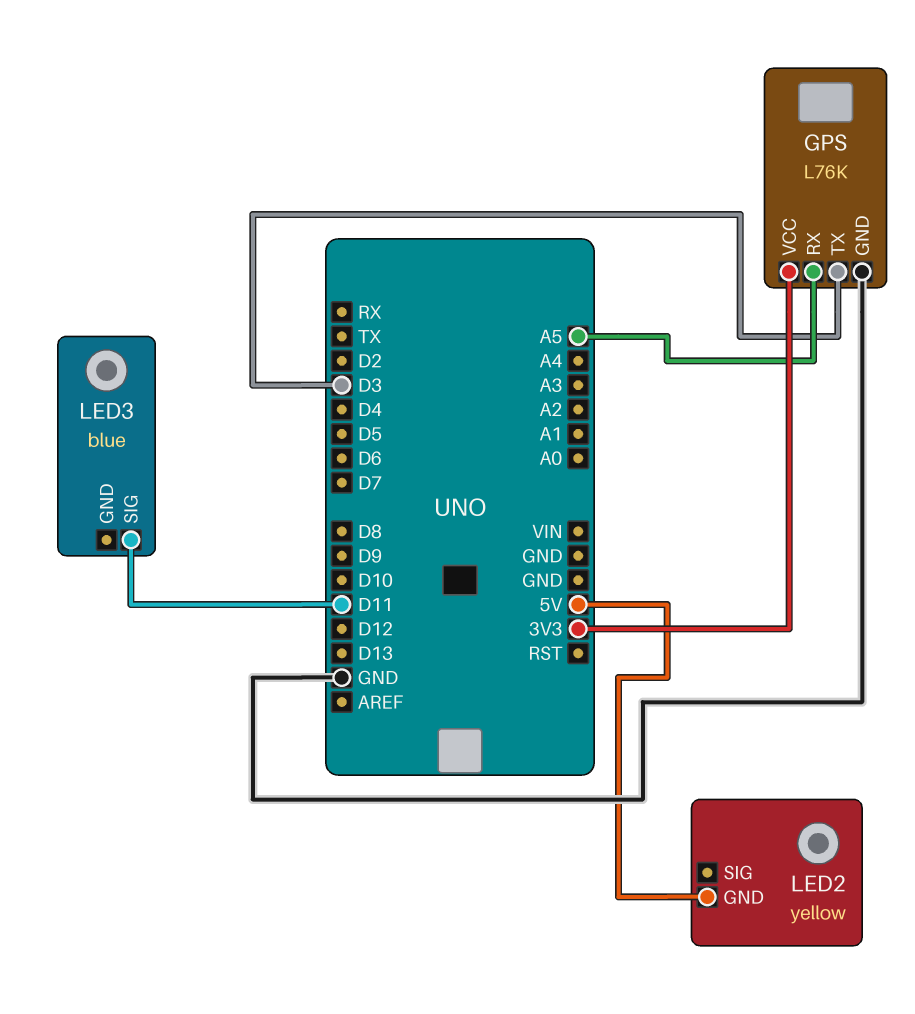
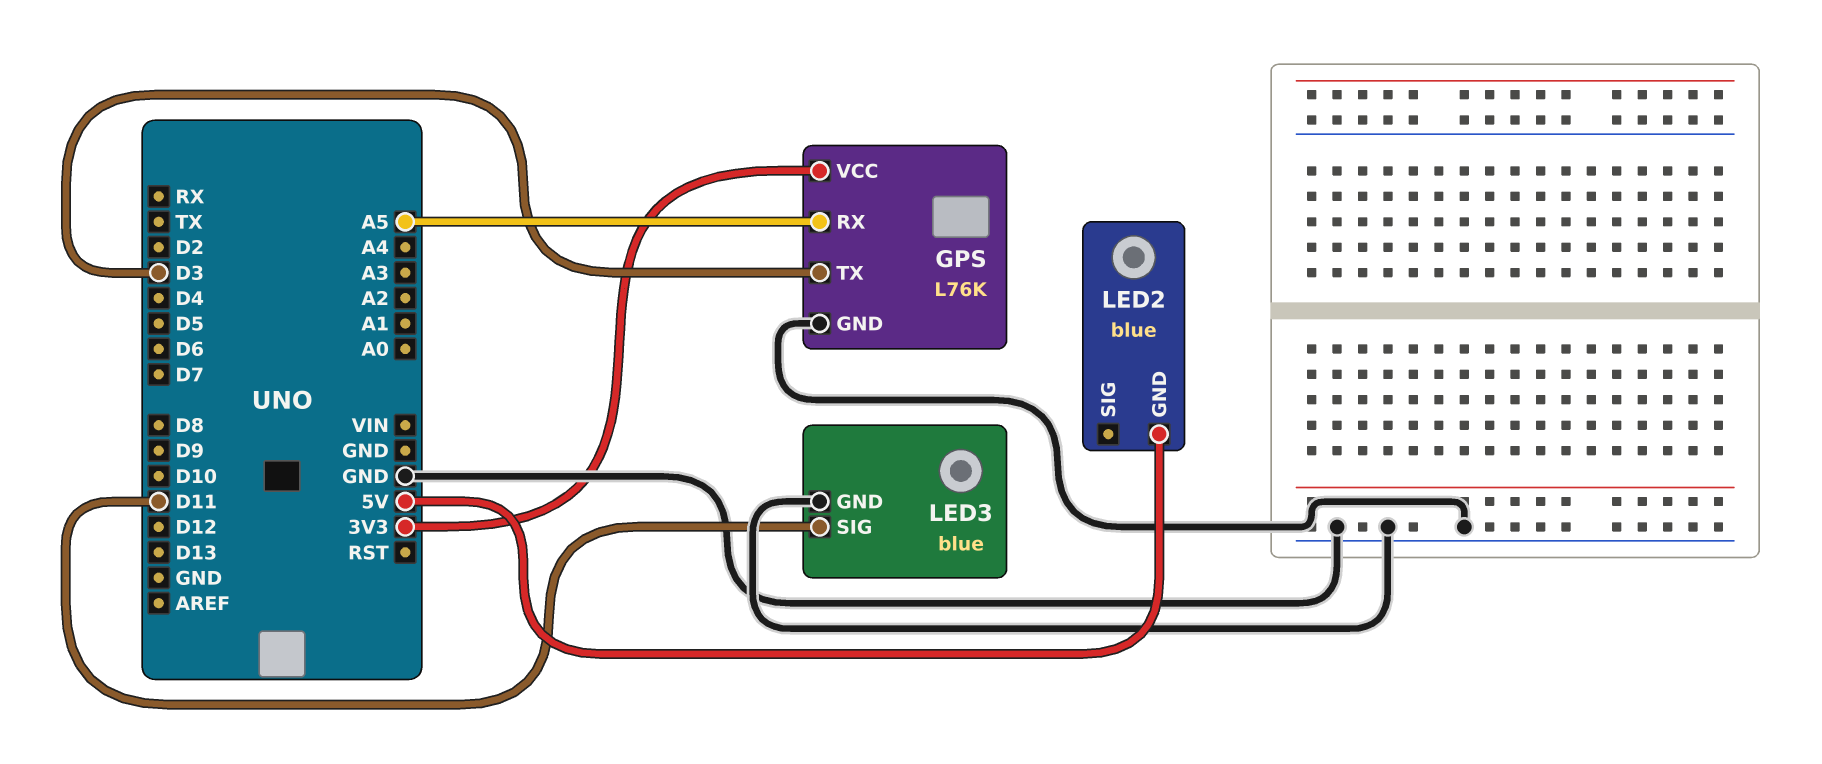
LED2: yellow -> blue
LED3 pin GND: none -> GND

